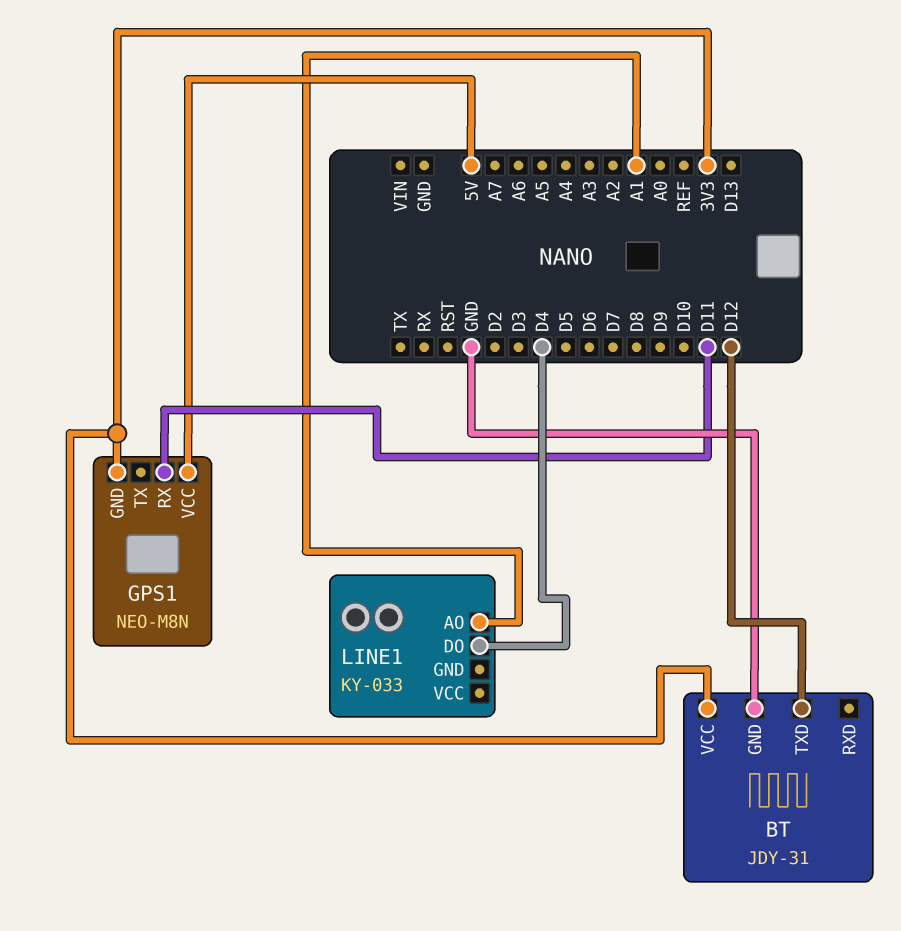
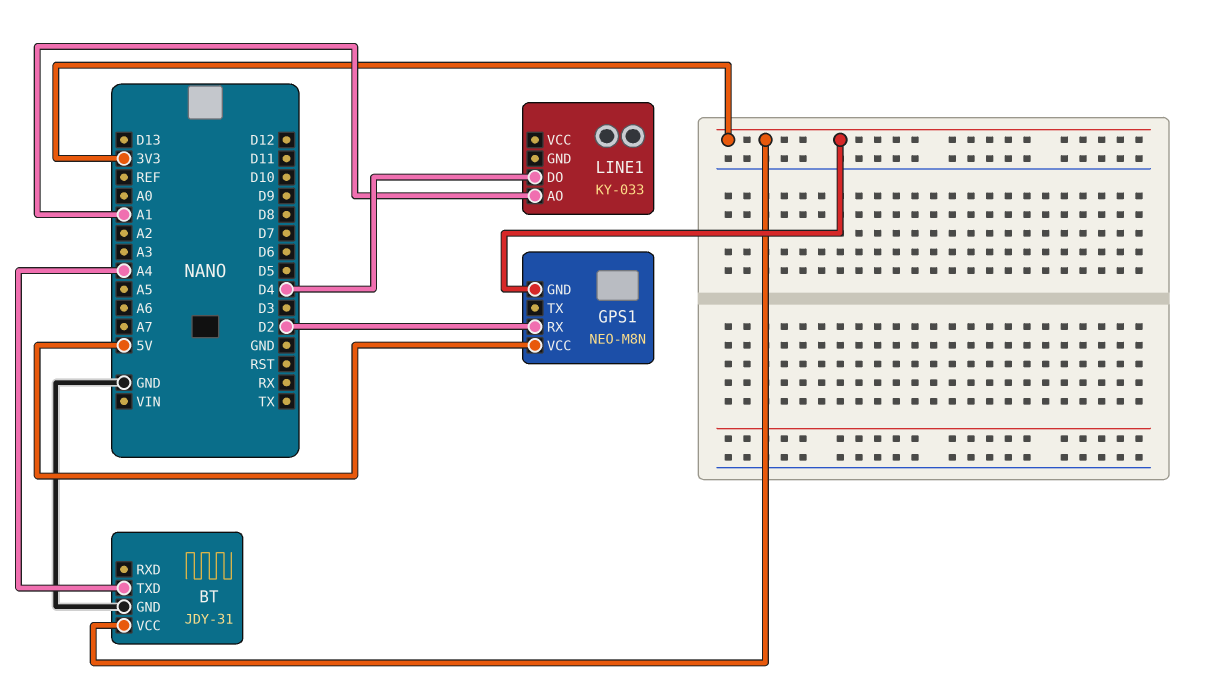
BT pin TXD: D12 -> A4
GPS1 pin RX: D11 -> D2

